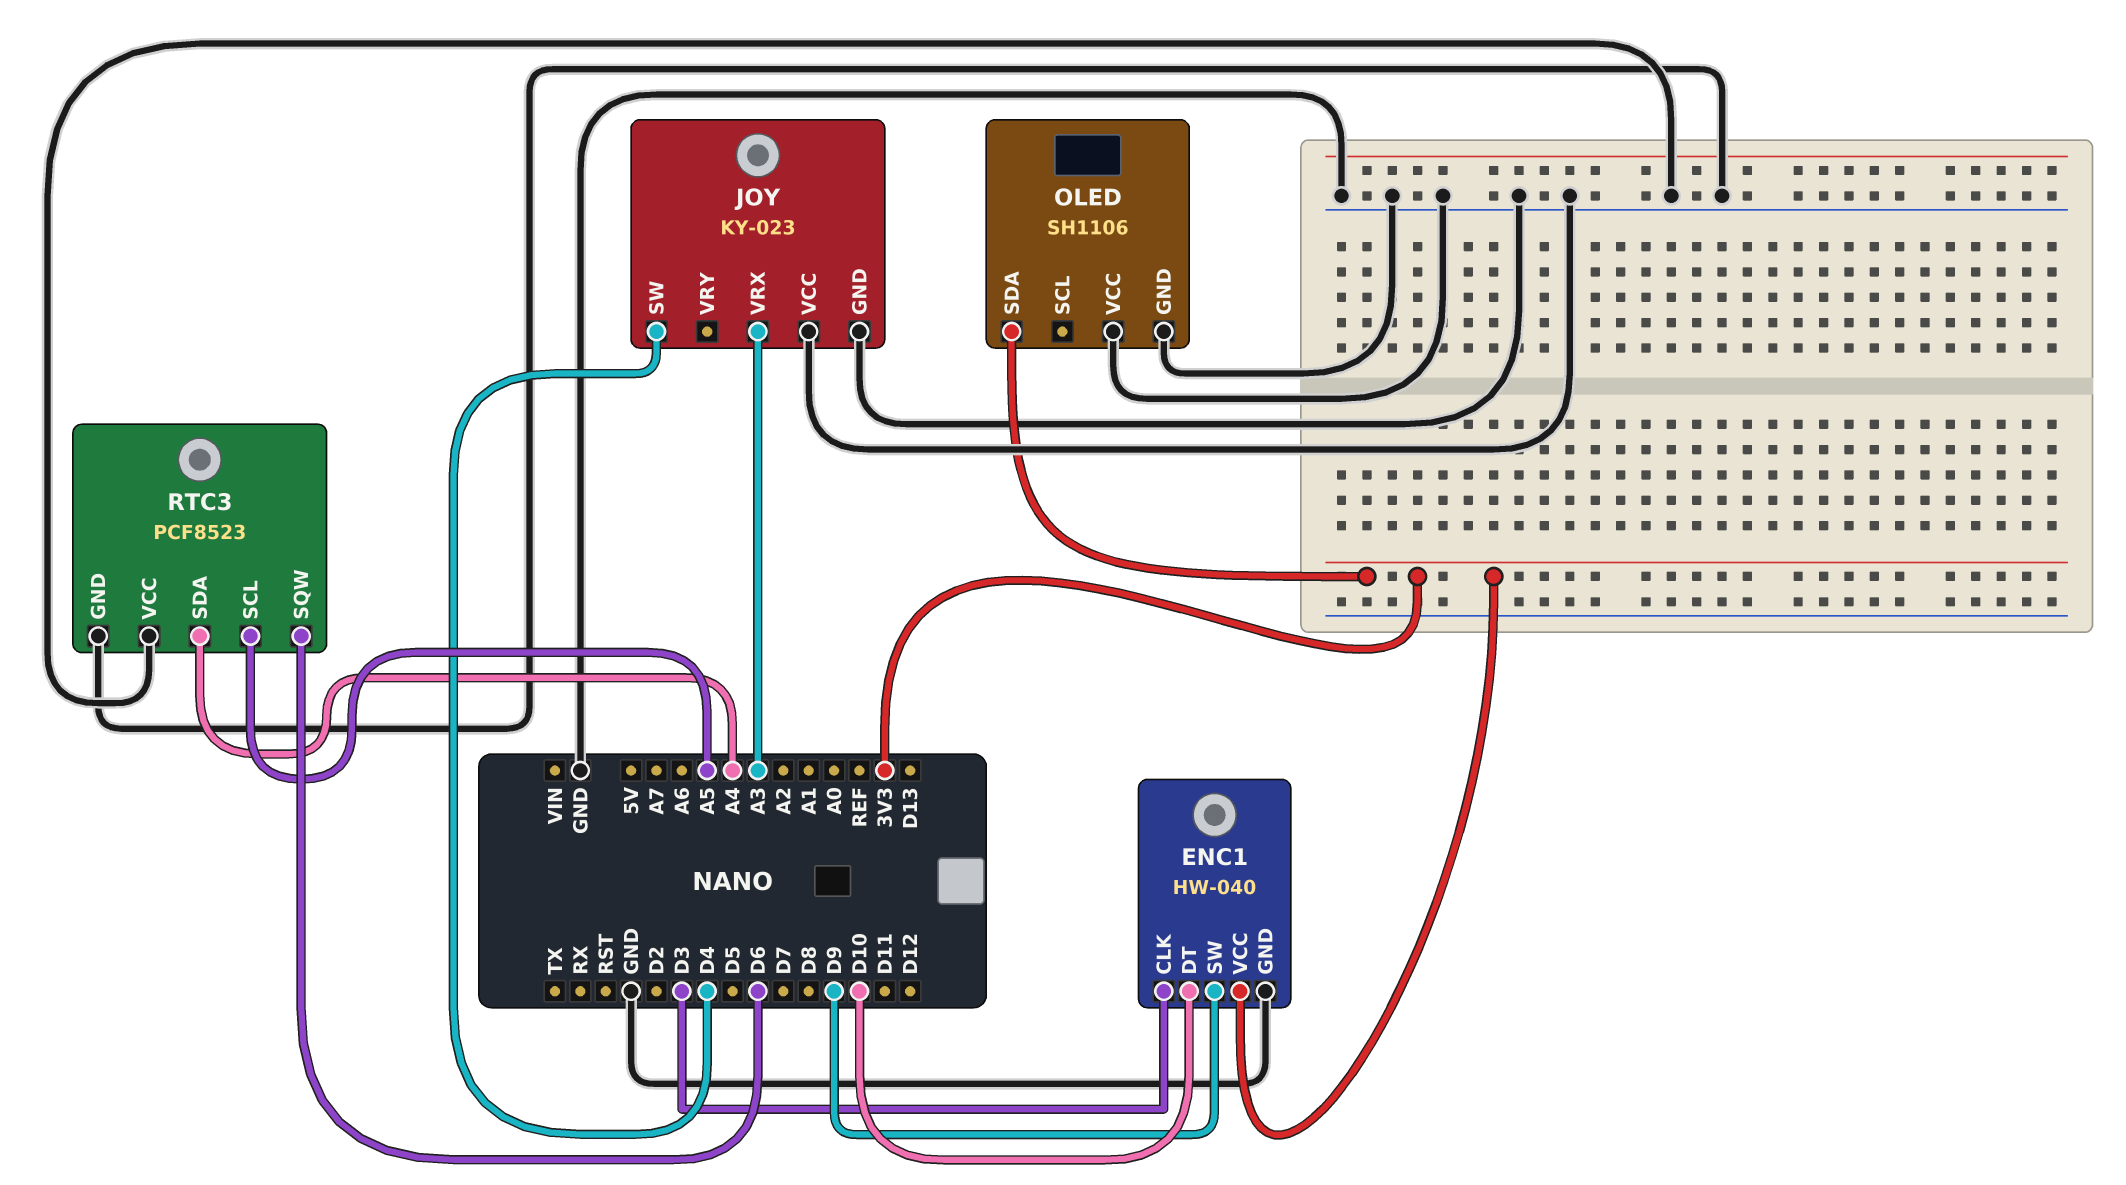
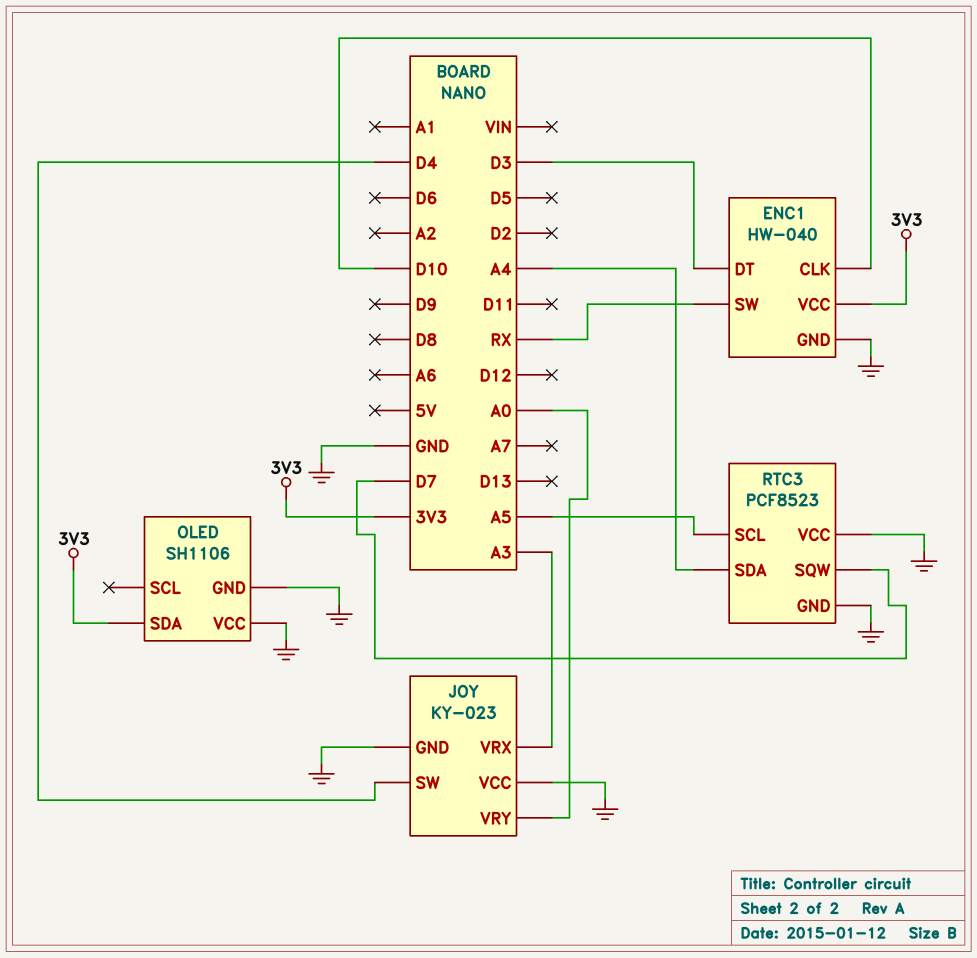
ENC1 pin CLK: D3 -> D10
ENC1 pin DT: D10 -> D3
ENC1 pin SW: D9 -> RX
JOY pin VRY: none -> A0
RTC3 pin SQW: D6 -> D7

